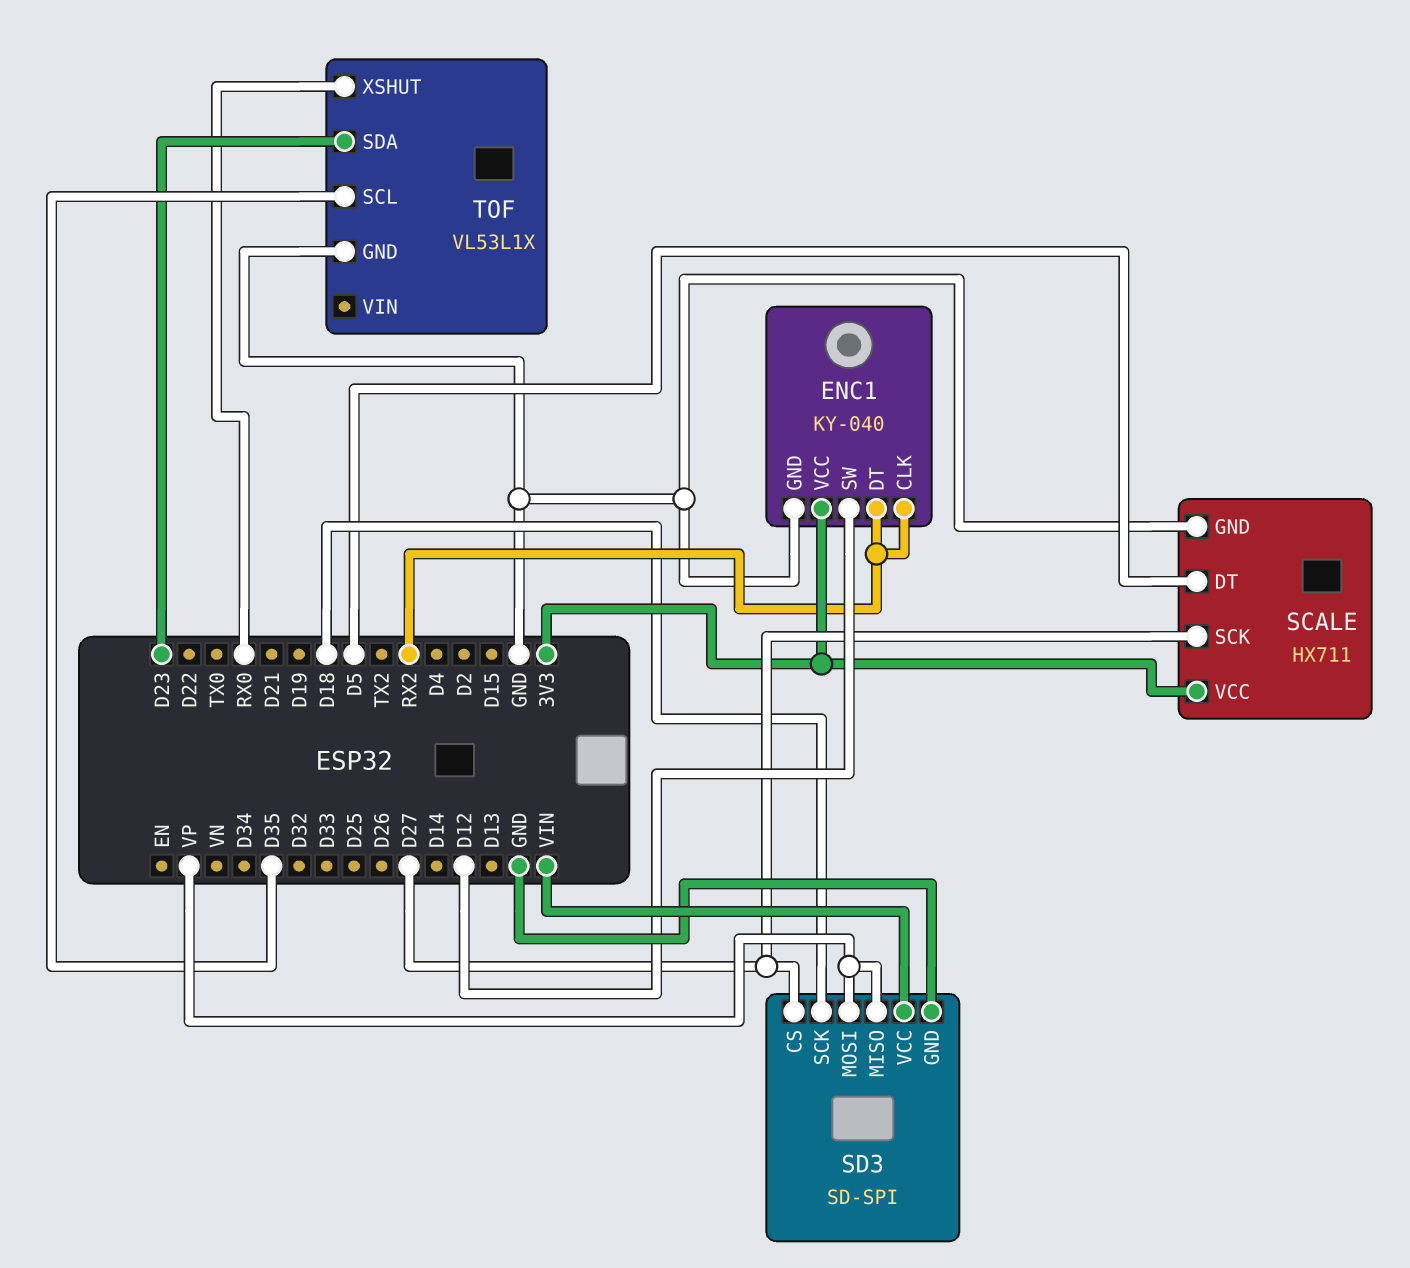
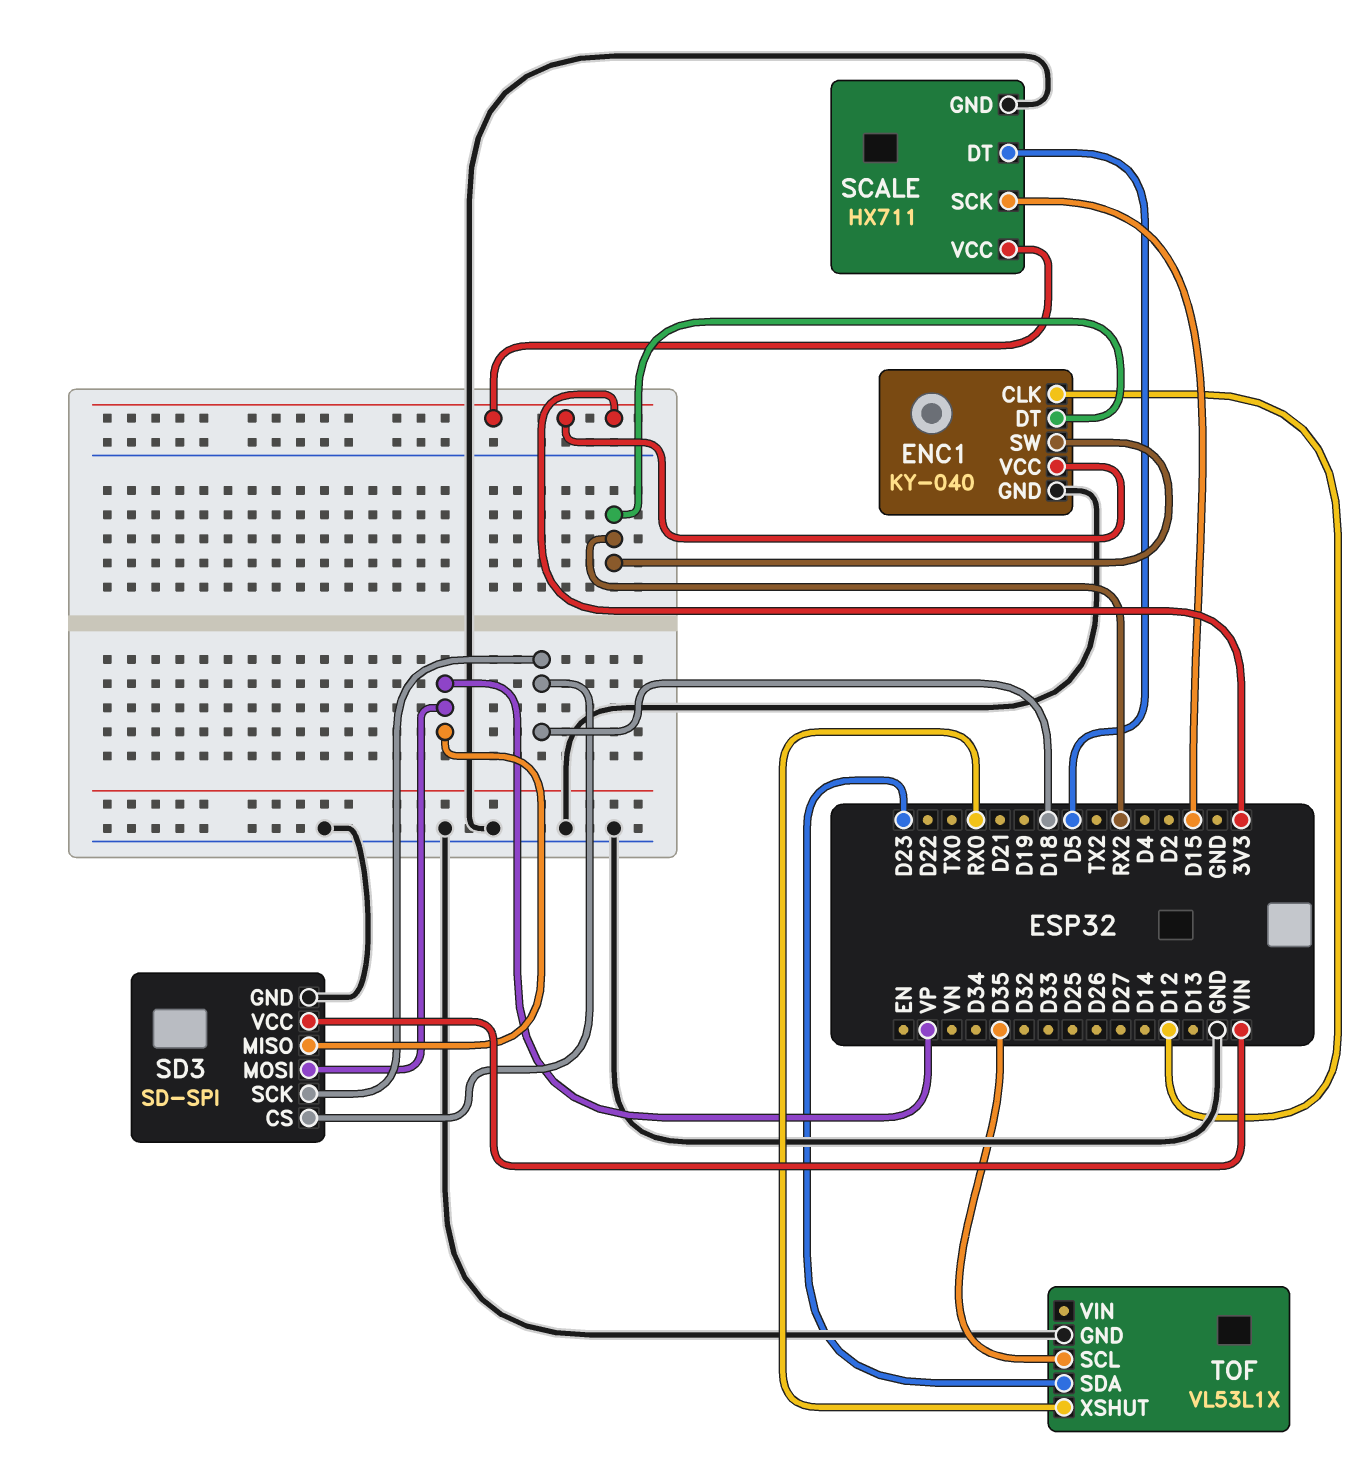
ENC1 pin CLK: RX2 -> D12
ENC1 pin SW: D12 -> RX2
SCALE pin SCK: D27 -> D15
SD3 pin CS: D27 -> D18

